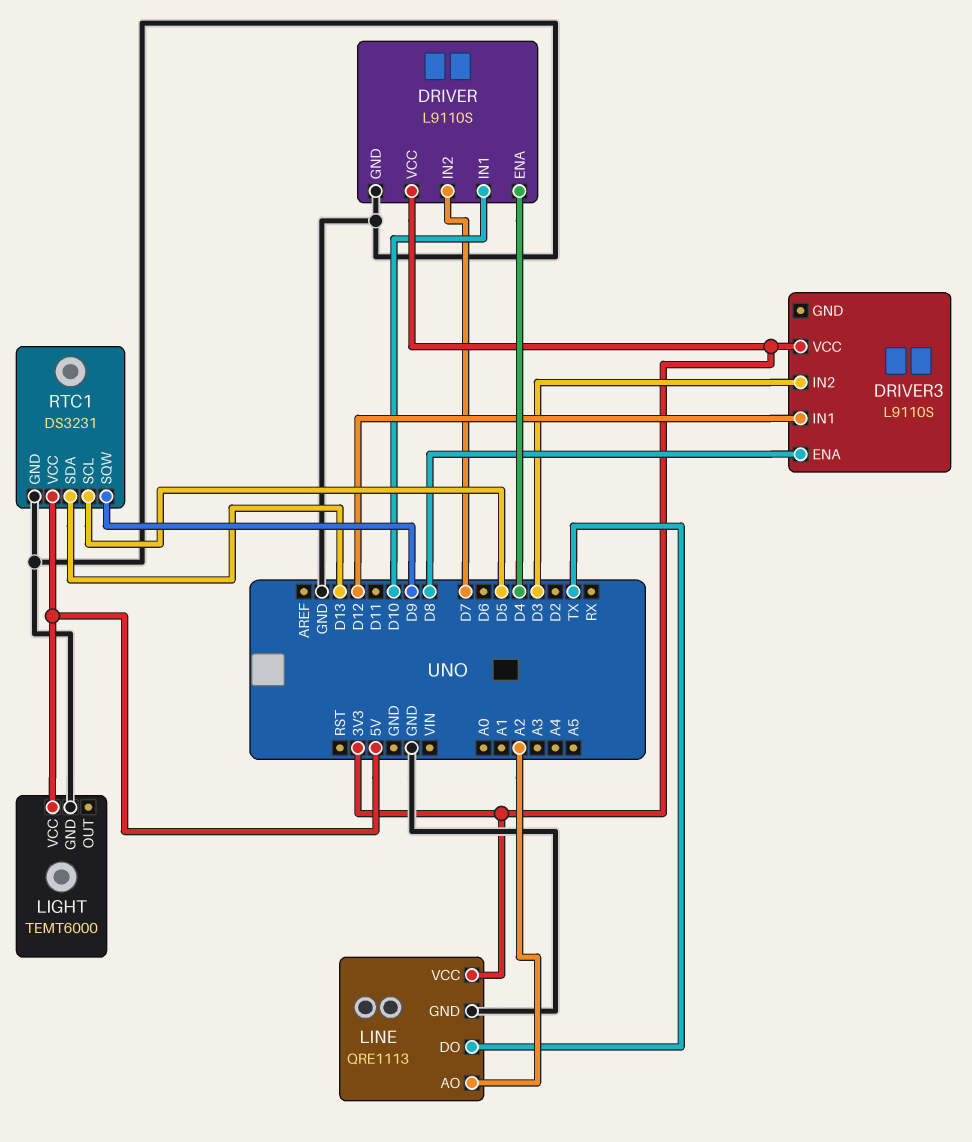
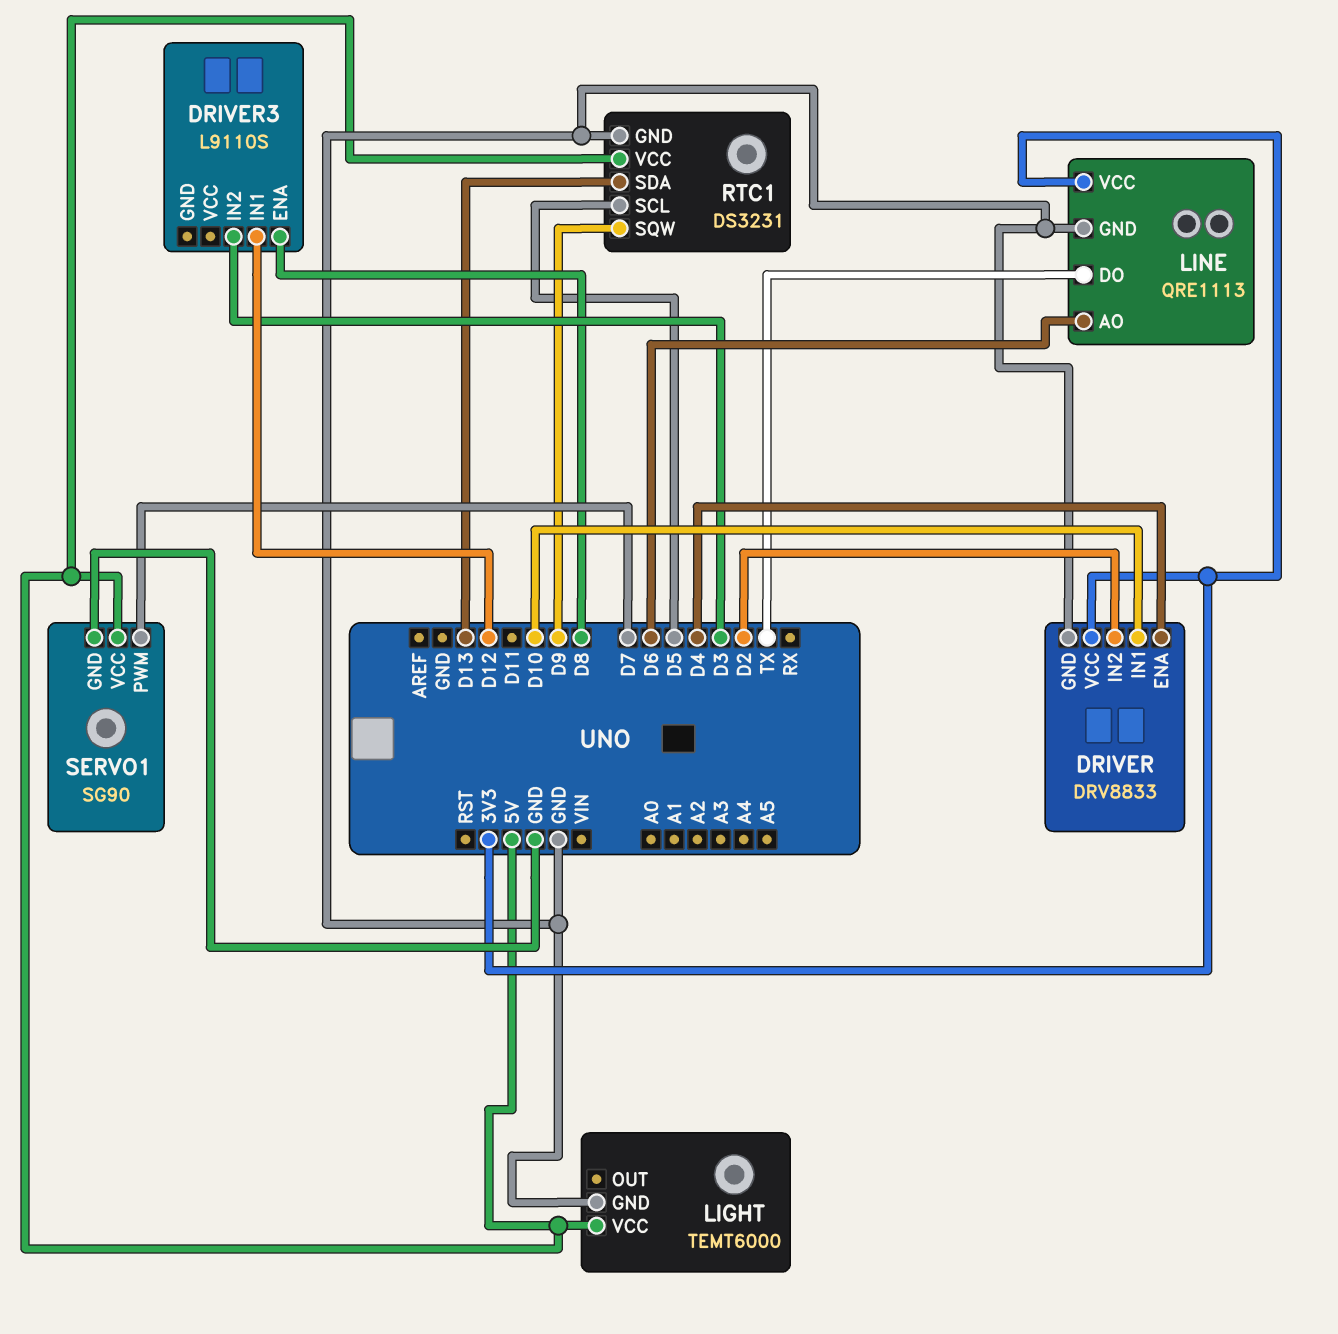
DRIVER: L9110S -> DRV8833
DRIVER pin IN2: D7 -> D2
DRIVER3 pin VCC: 3V3 -> none
LINE pin AO: A2 -> D6
SERVO1: none -> SG90
SERVO1 pin GND: none -> GND
SERVO1 pin PWM: none -> D7
SERVO1 pin VCC: none -> 5V

